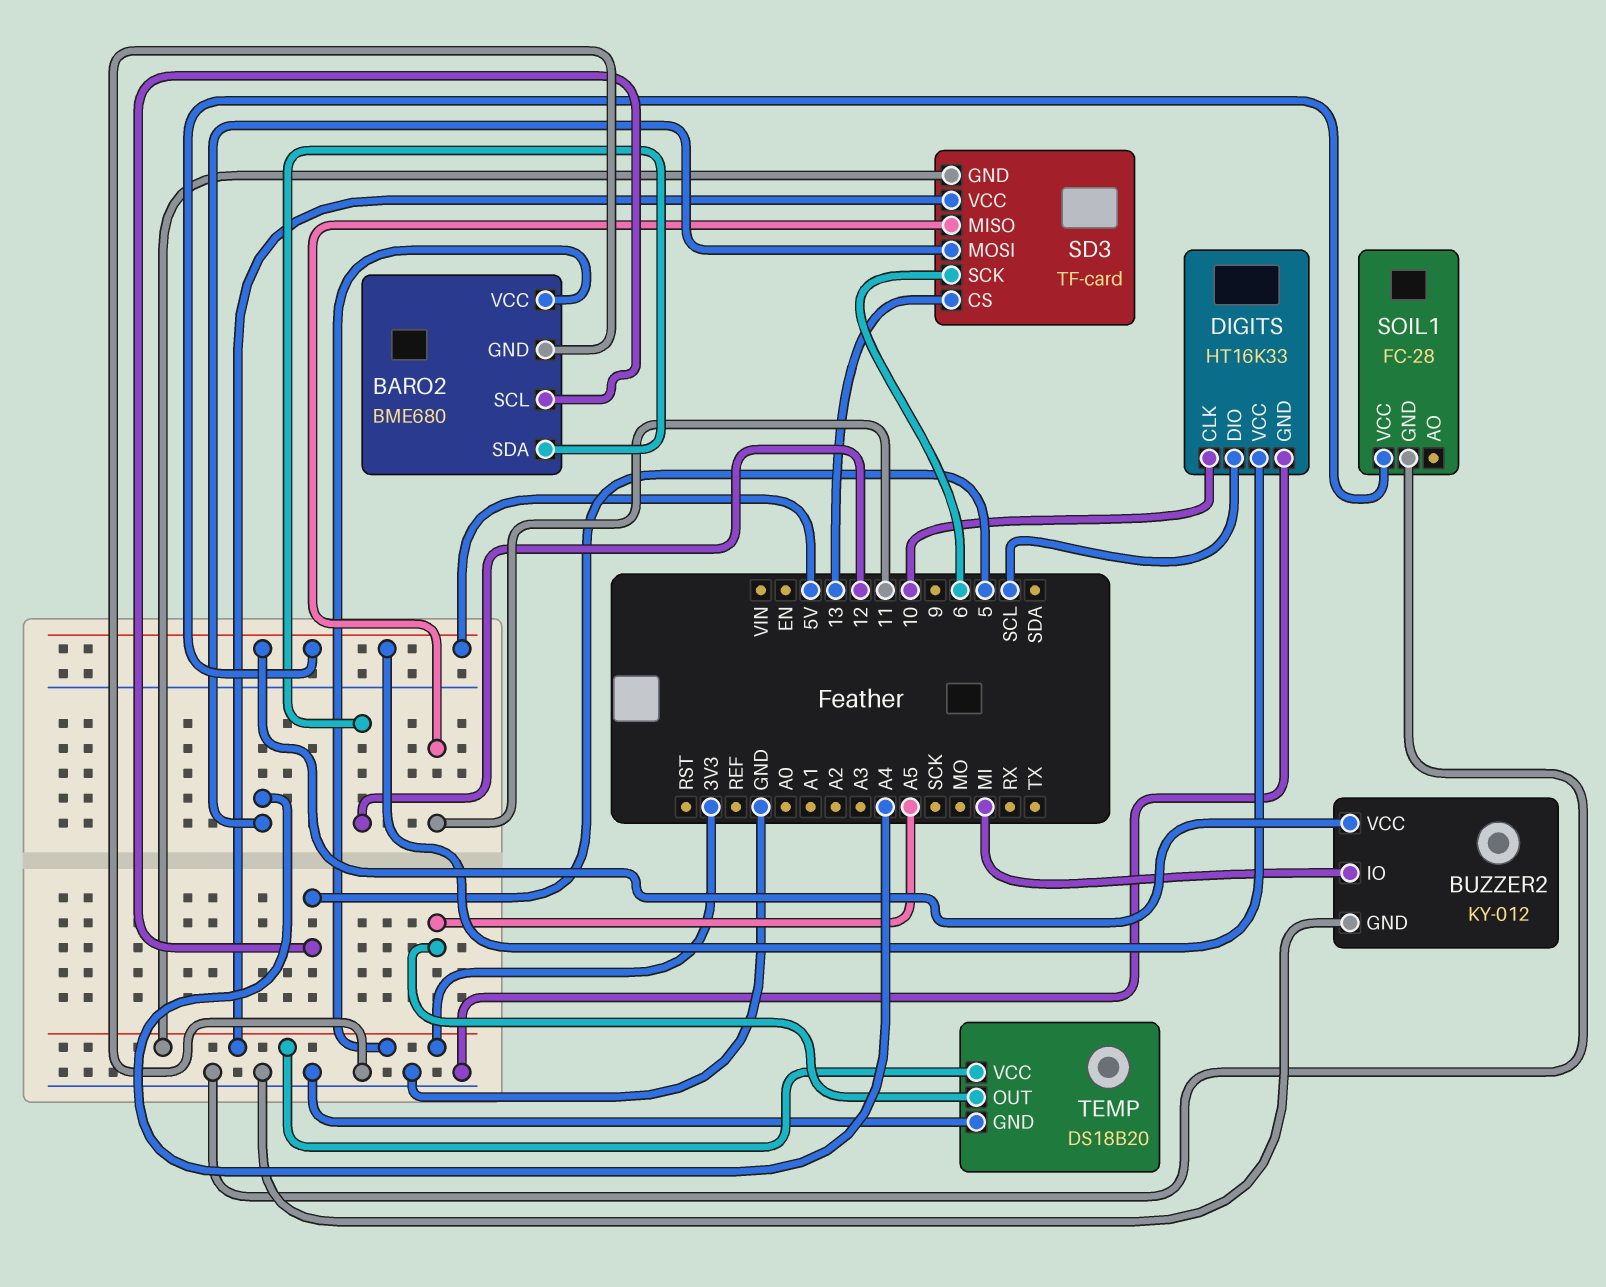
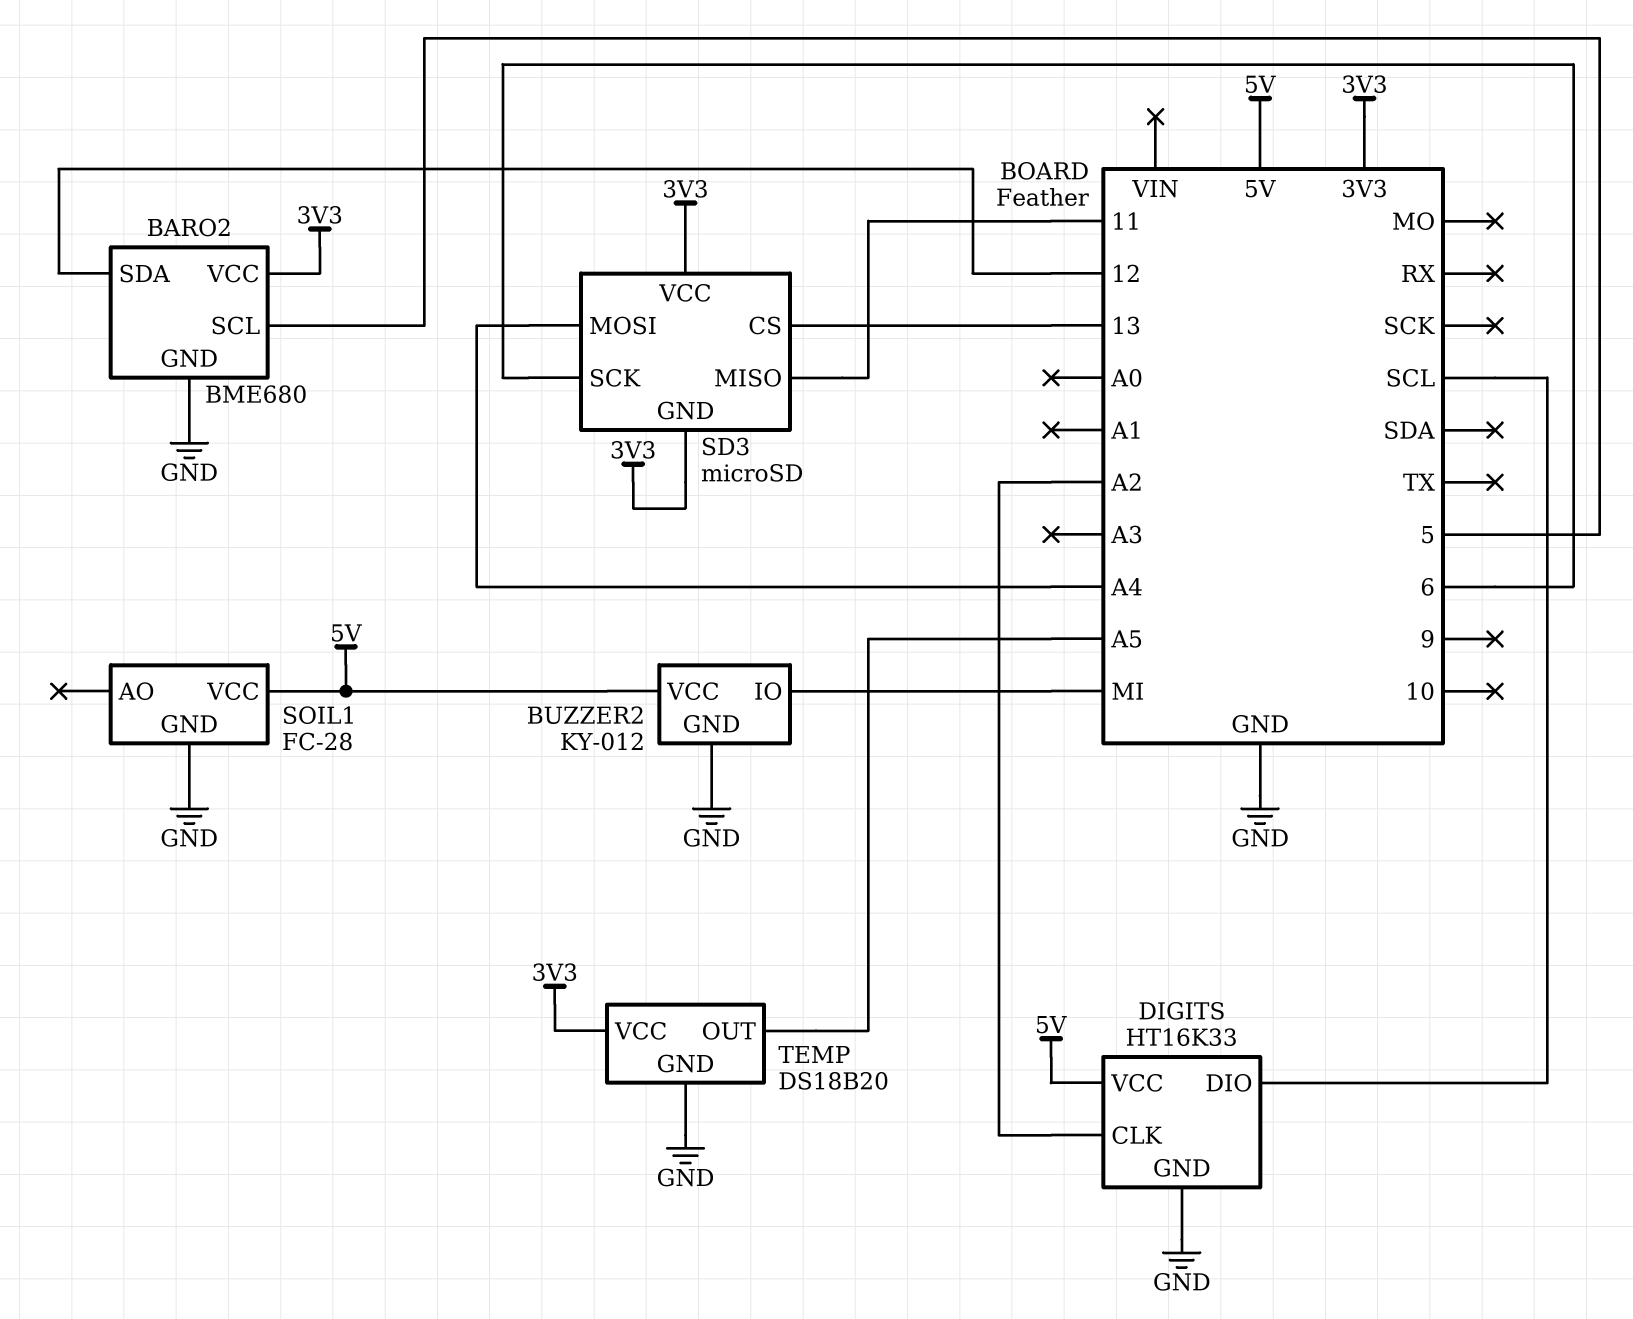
DIGITS pin CLK: 10 -> A2
SD3: TF-card -> microSD

